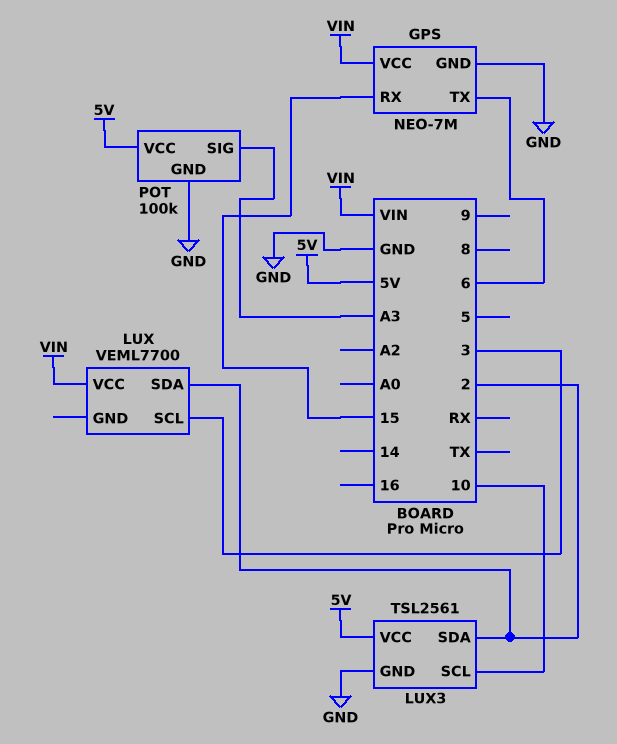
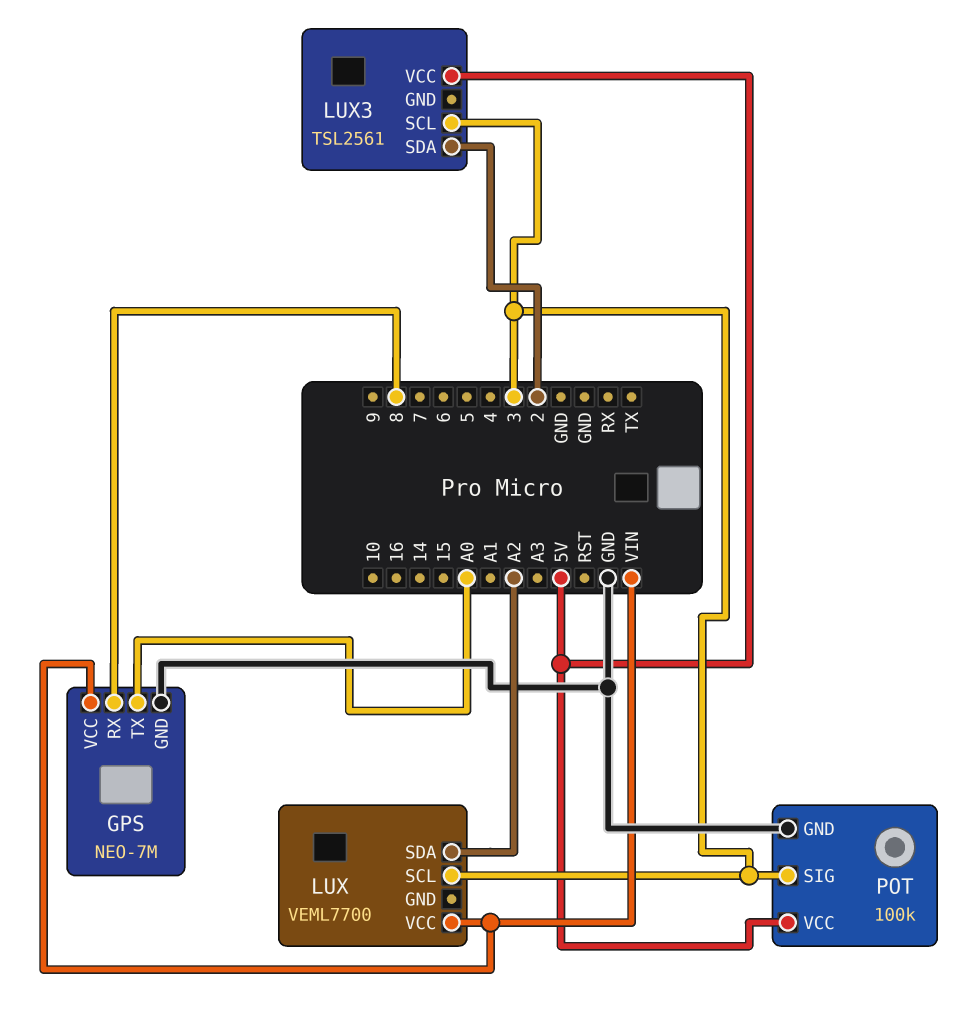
GPS pin RX: 15 -> 8
GPS pin TX: 6 -> A0
LUX pin SDA: 2 -> A2
LUX3 pin GND: GND -> none
LUX3 pin SCL: 10 -> 3
POT pin SIG: A3 -> 3

